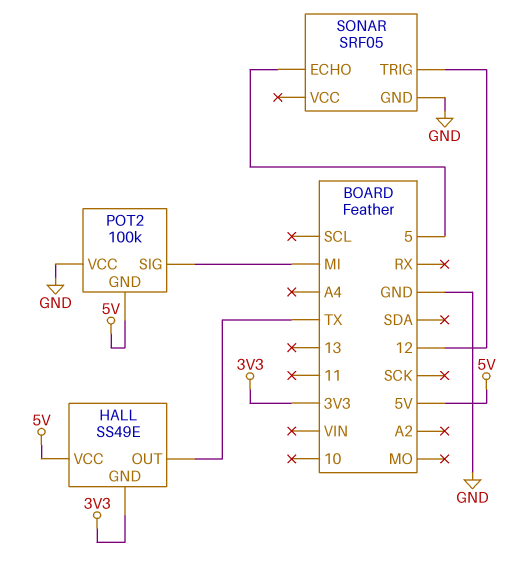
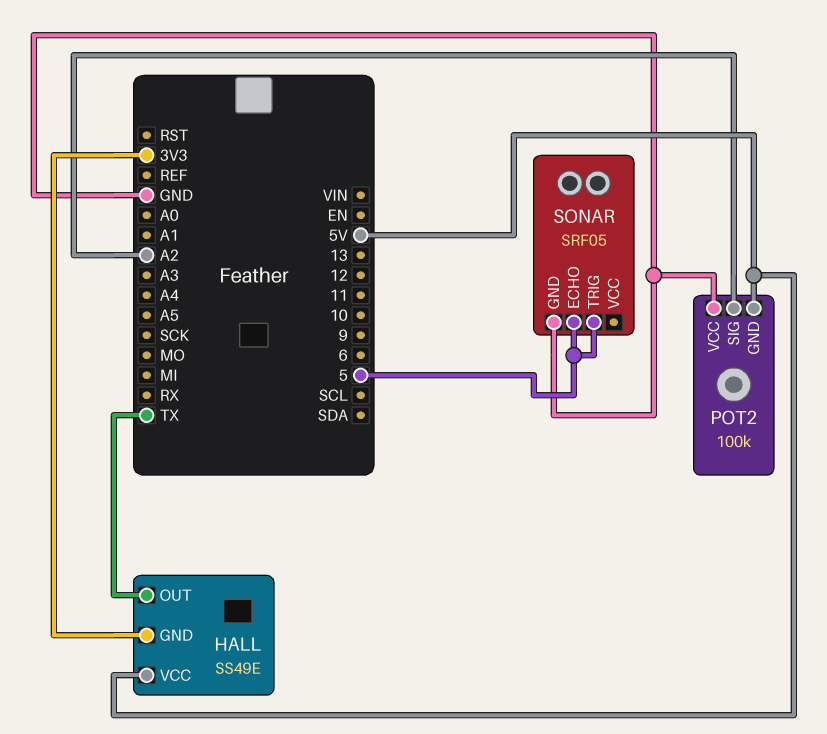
POT2 pin SIG: MI -> A2
SONAR pin TRIG: 12 -> 5

